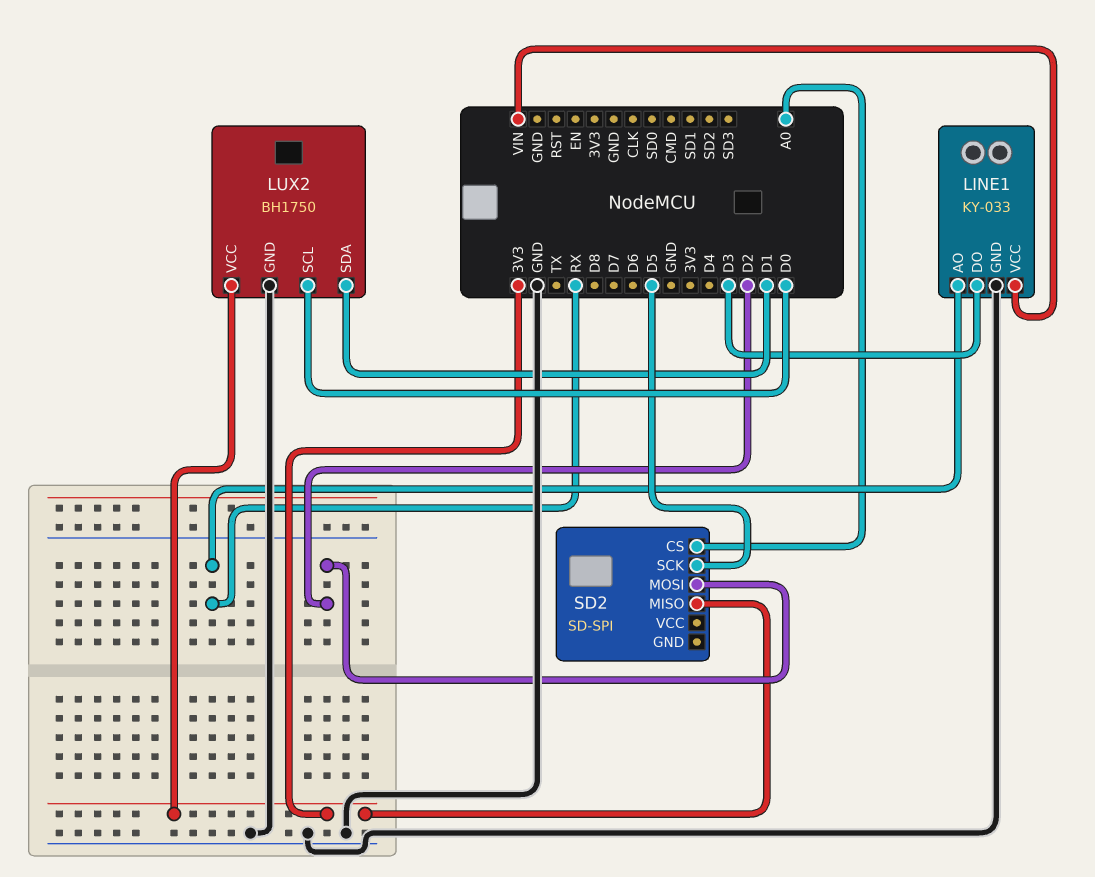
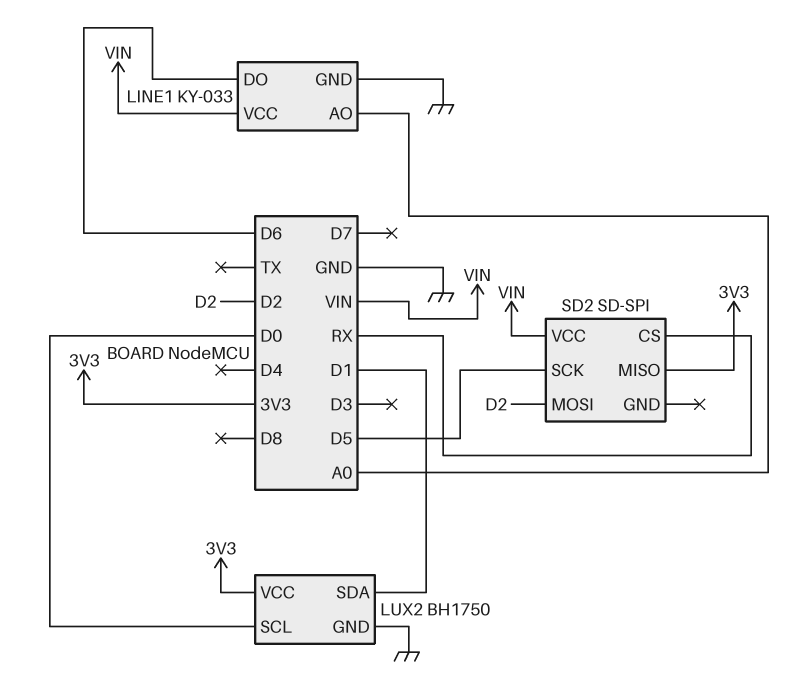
LINE1 pin AO: RX -> A0
LINE1 pin DO: D3 -> D6
SD2 pin CS: A0 -> RX
SD2 pin VCC: none -> VIN

